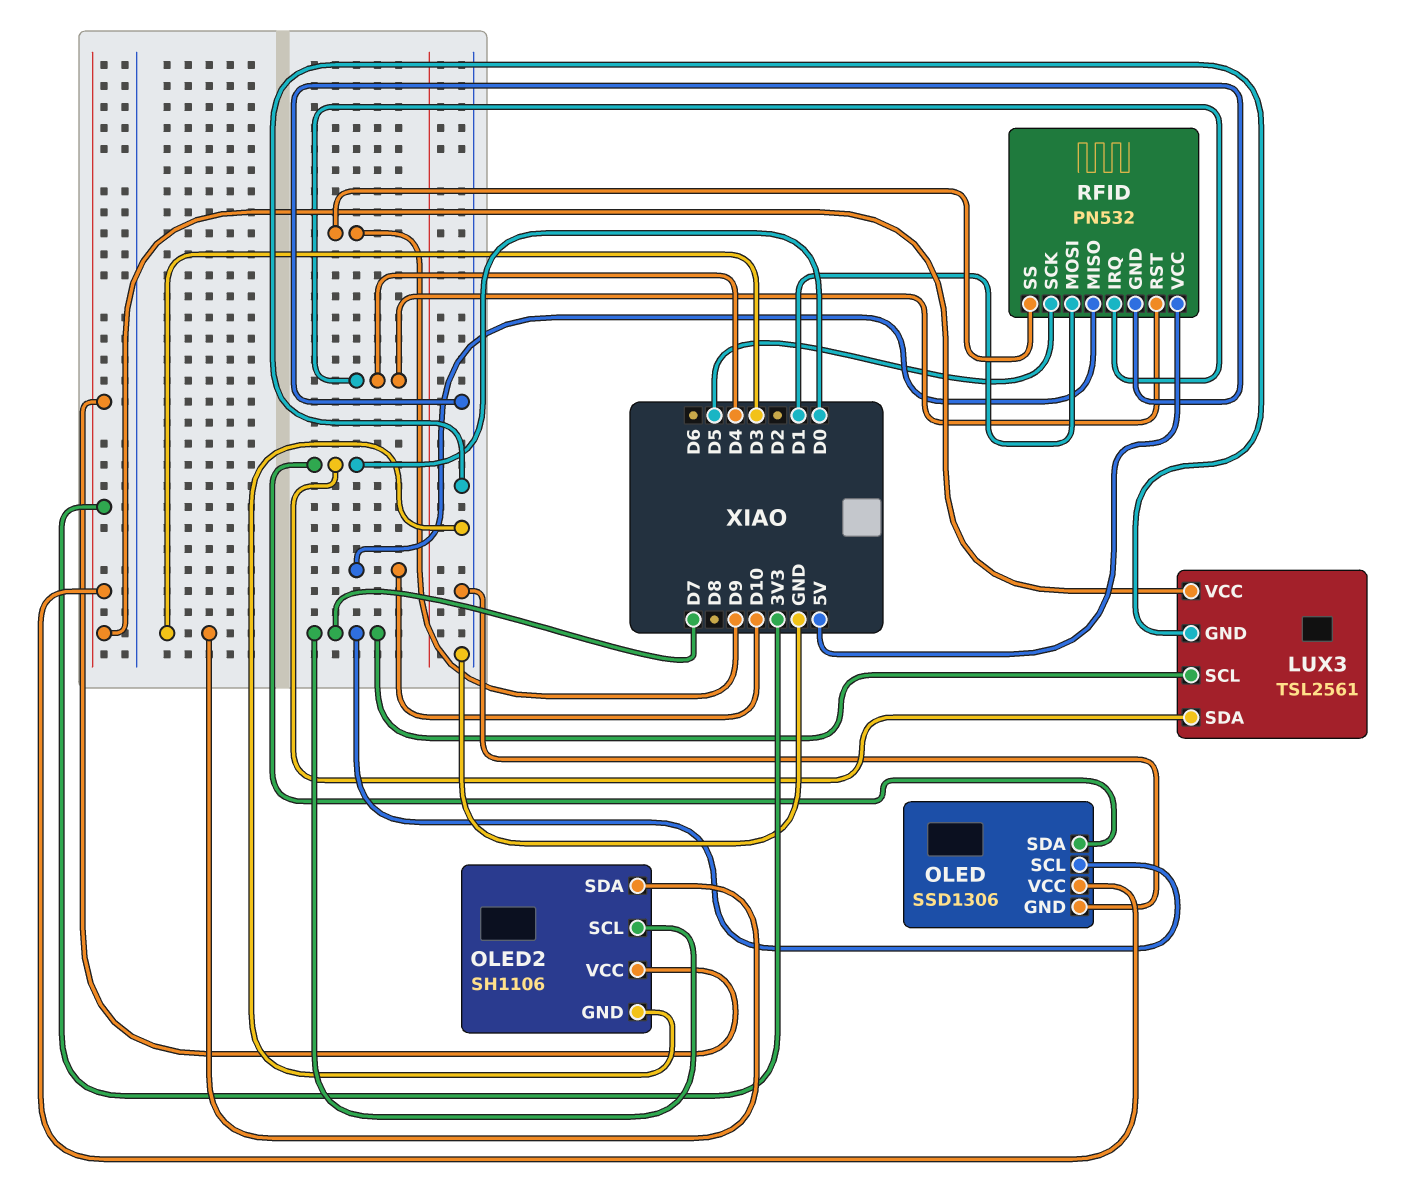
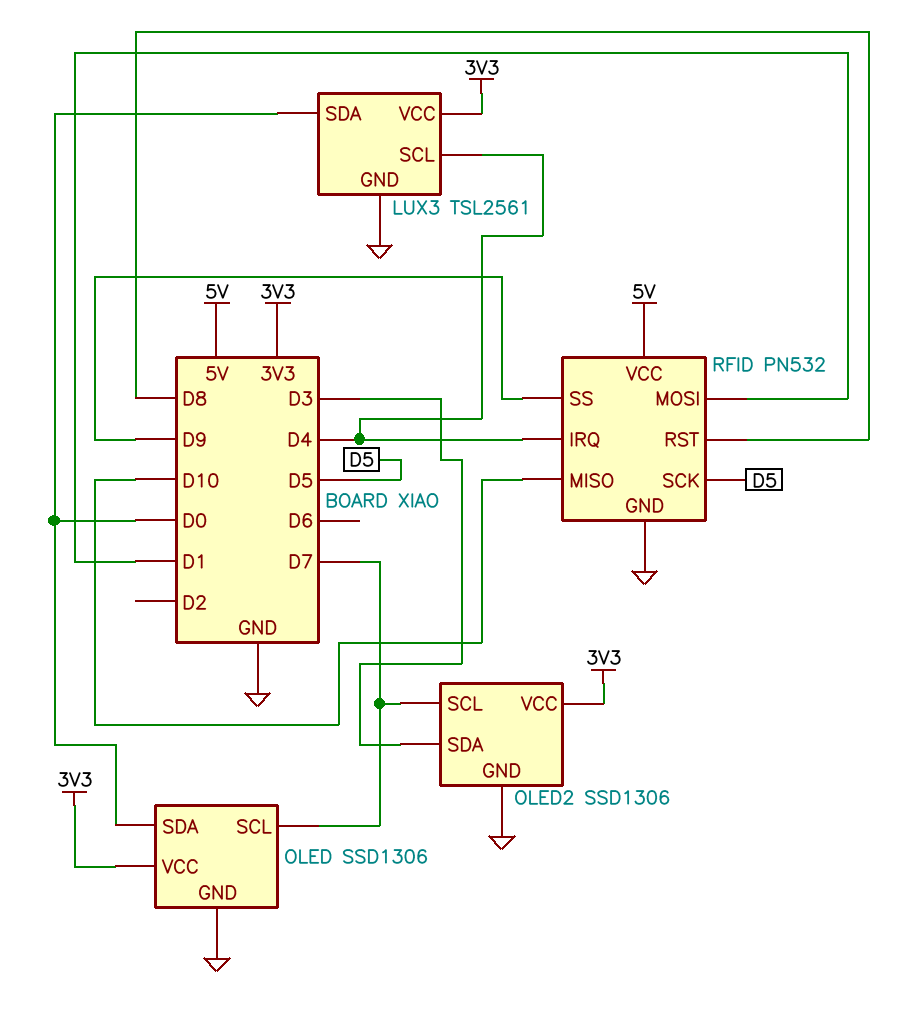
LUX3 pin SCL: D7 -> D4
OLED2: SH1106 -> SSD1306
RFID pin RST: D4 -> D8

